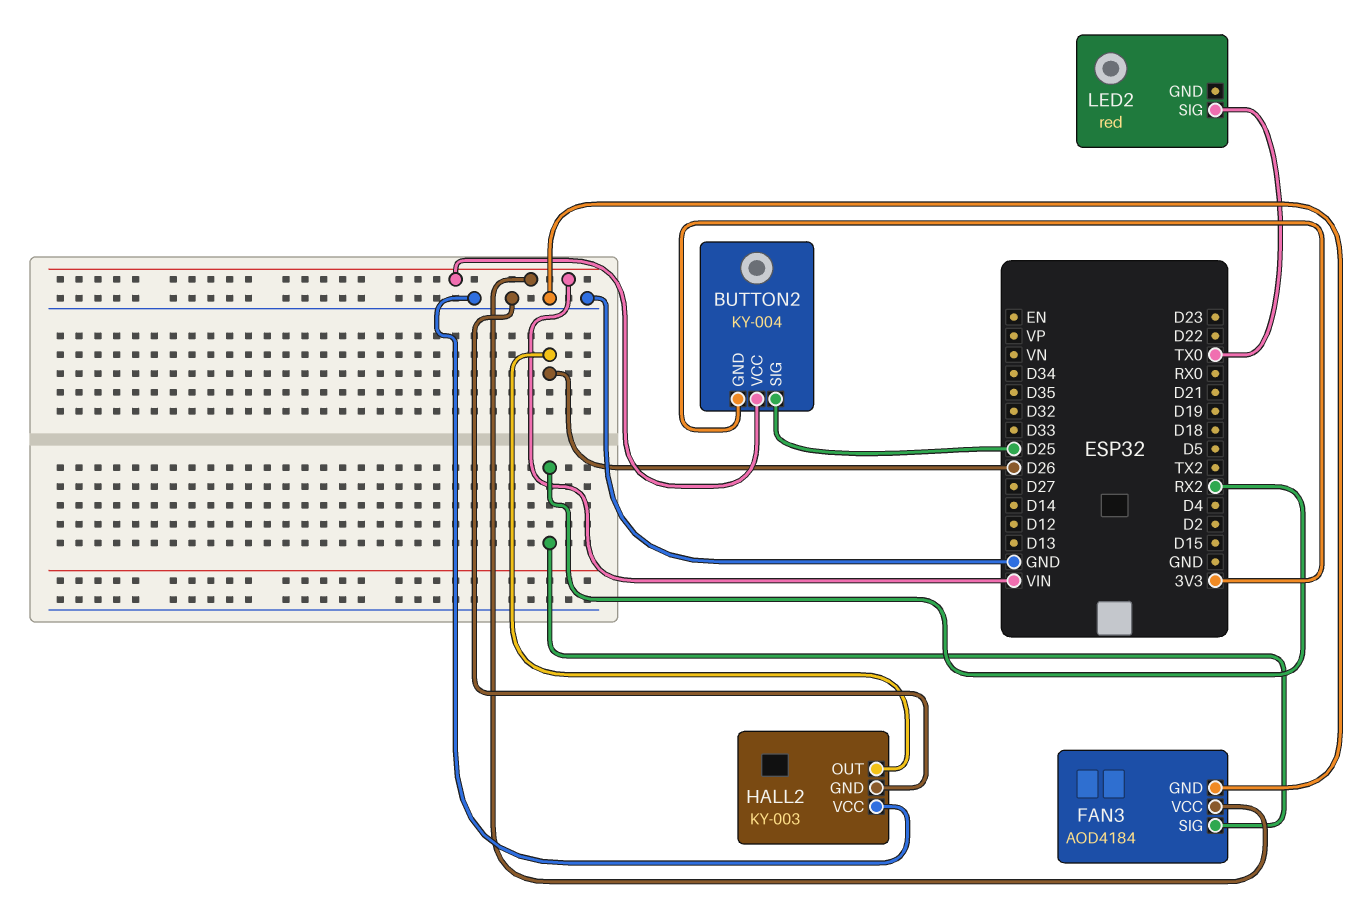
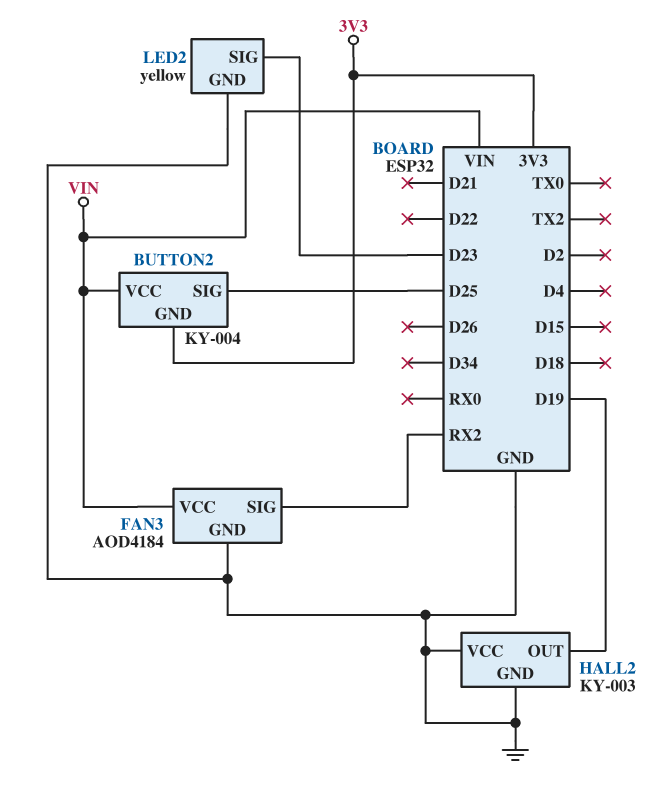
HALL2 pin OUT: D26 -> D19
LED2: red -> yellow
LED2 pin GND: none -> GND
LED2 pin SIG: TX0 -> D23

